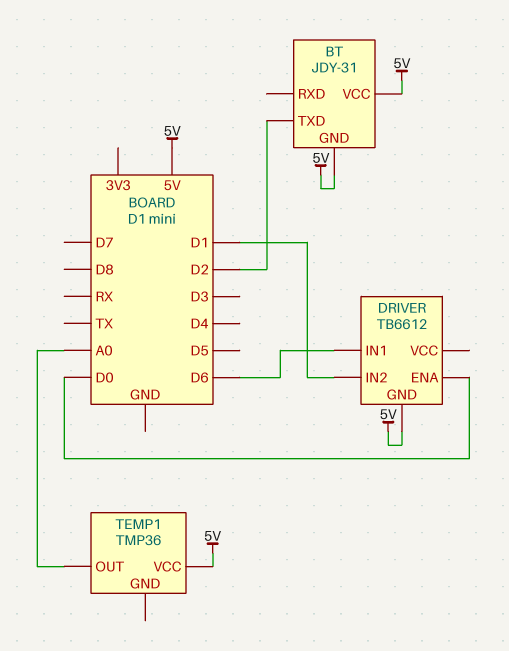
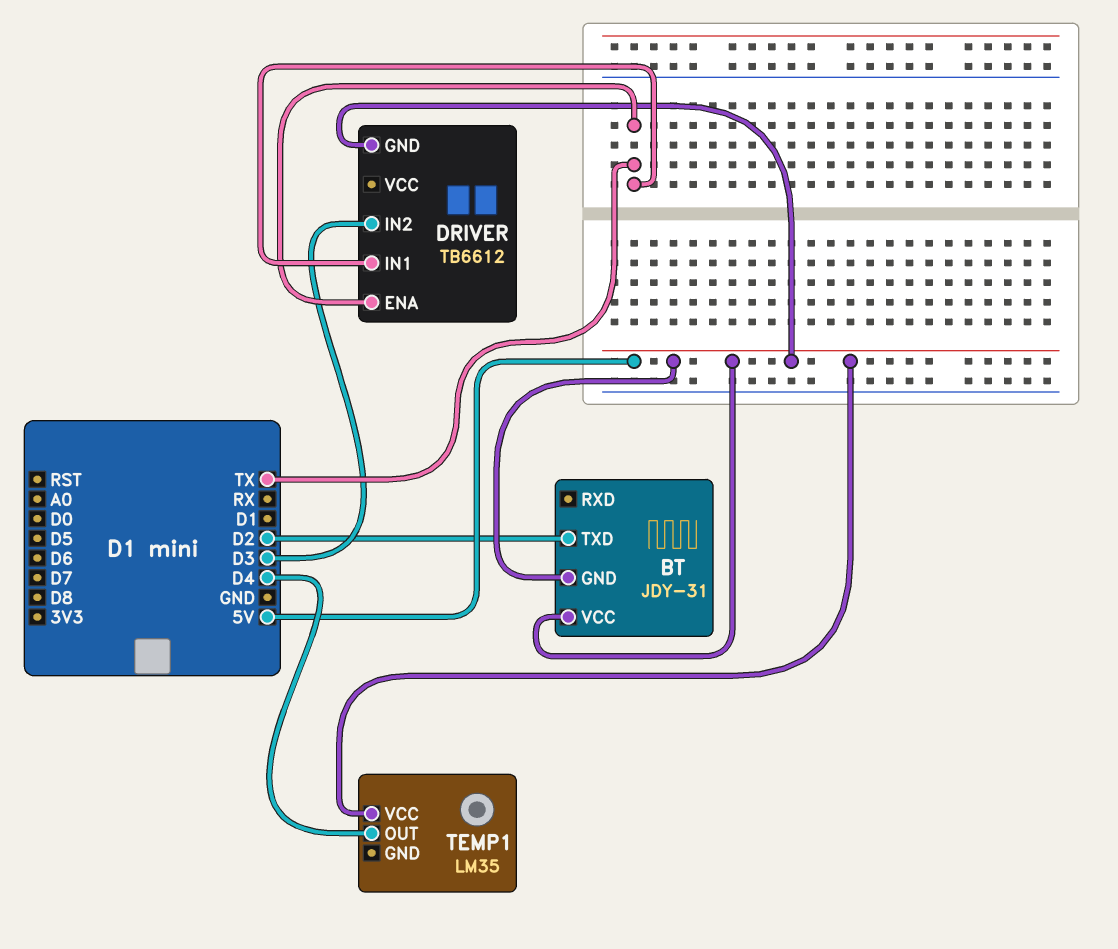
DRIVER pin ENA: D0 -> TX
DRIVER pin IN1: D6 -> TX
DRIVER pin IN2: D1 -> D3
TEMP1: TMP36 -> LM35
TEMP1 pin OUT: A0 -> D4

